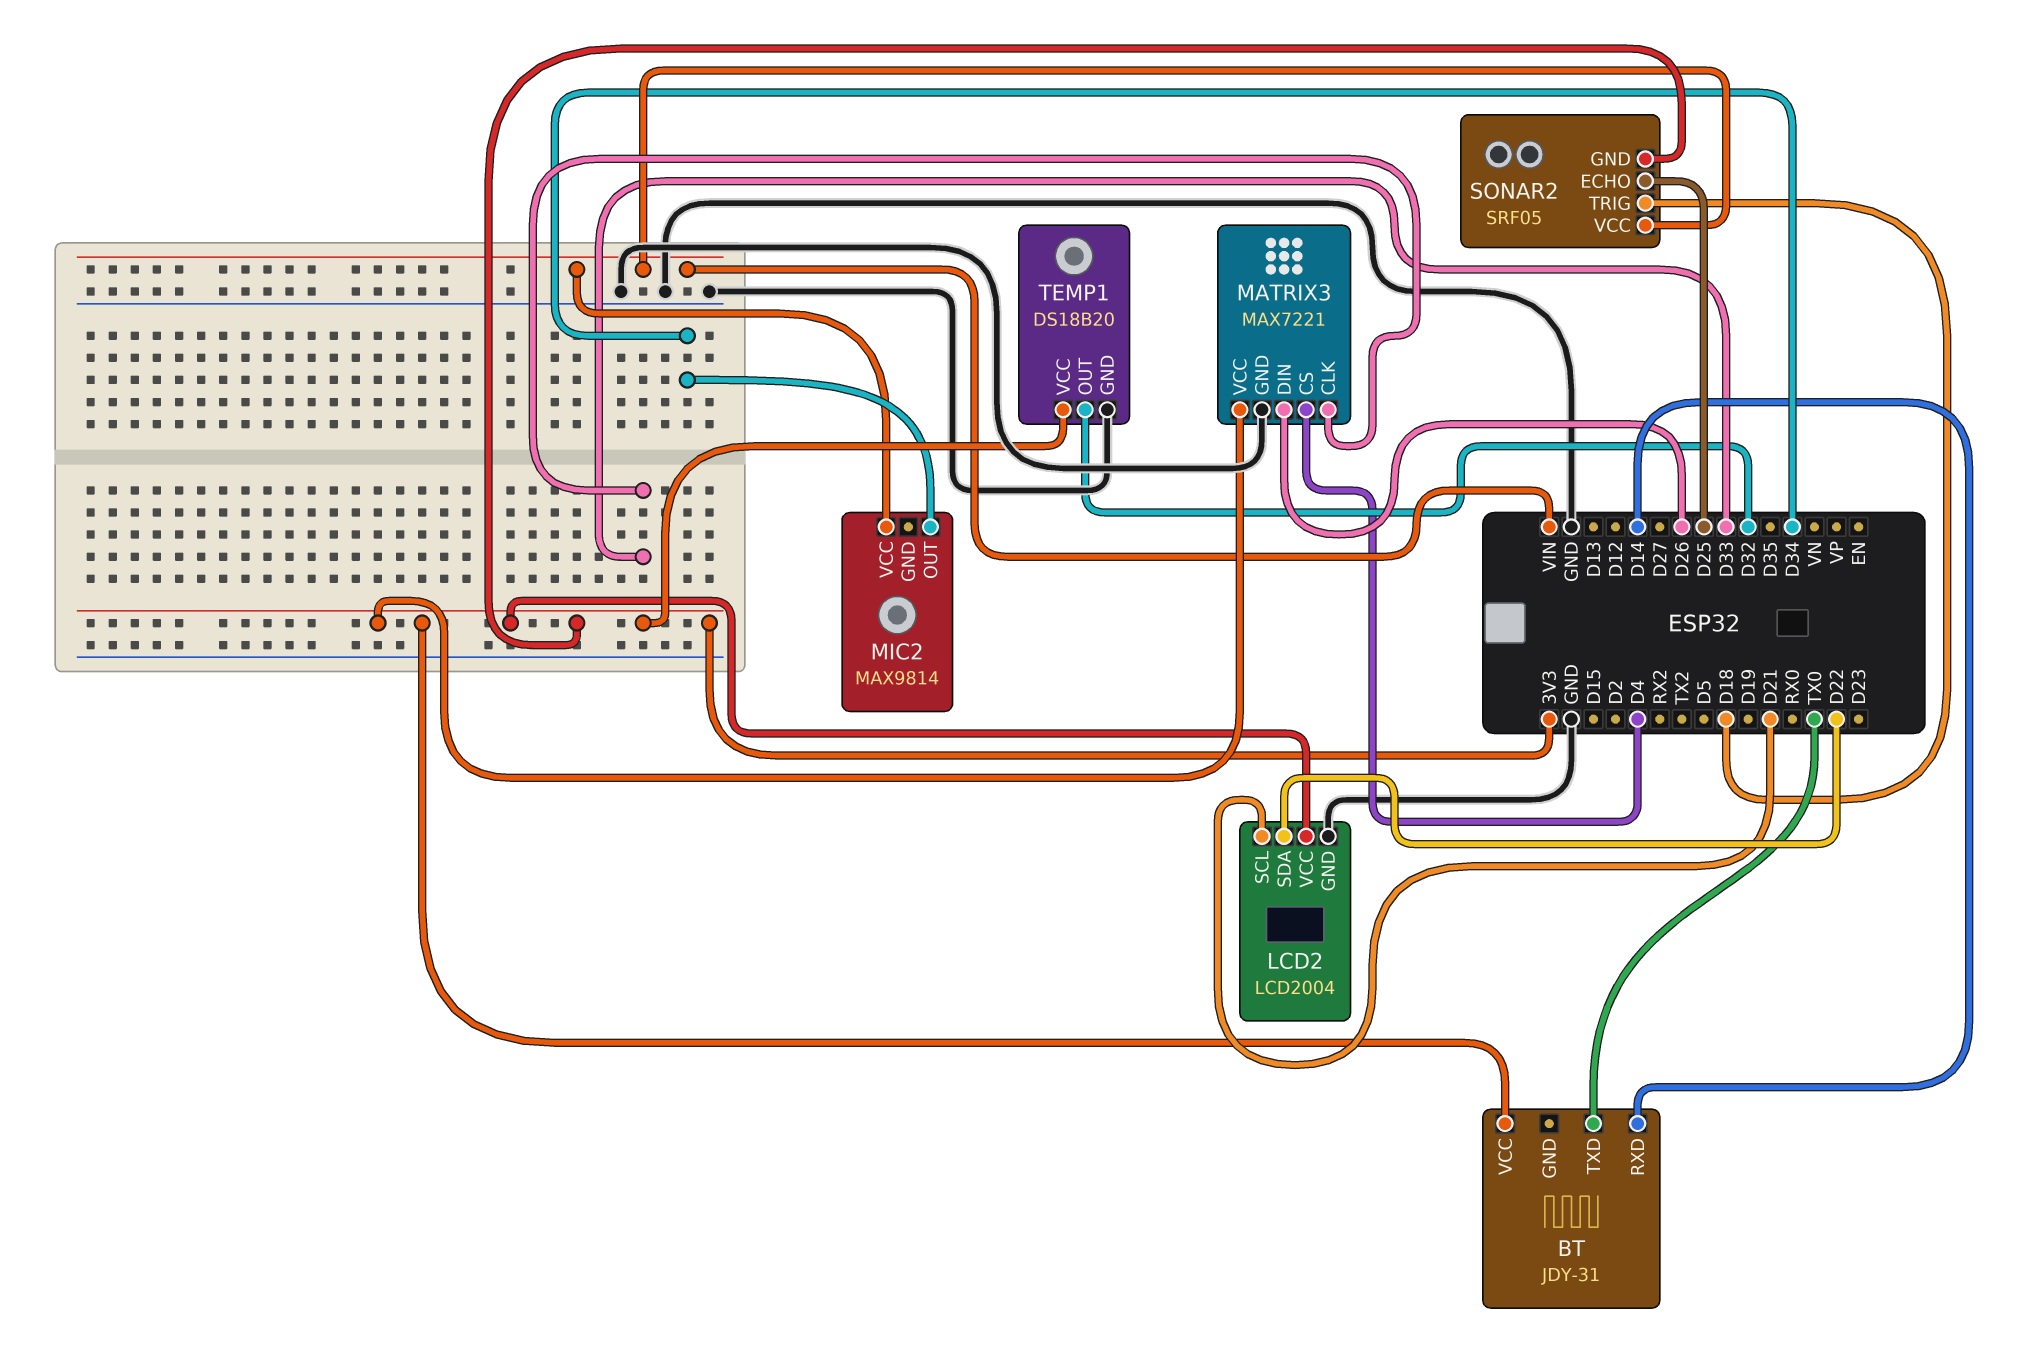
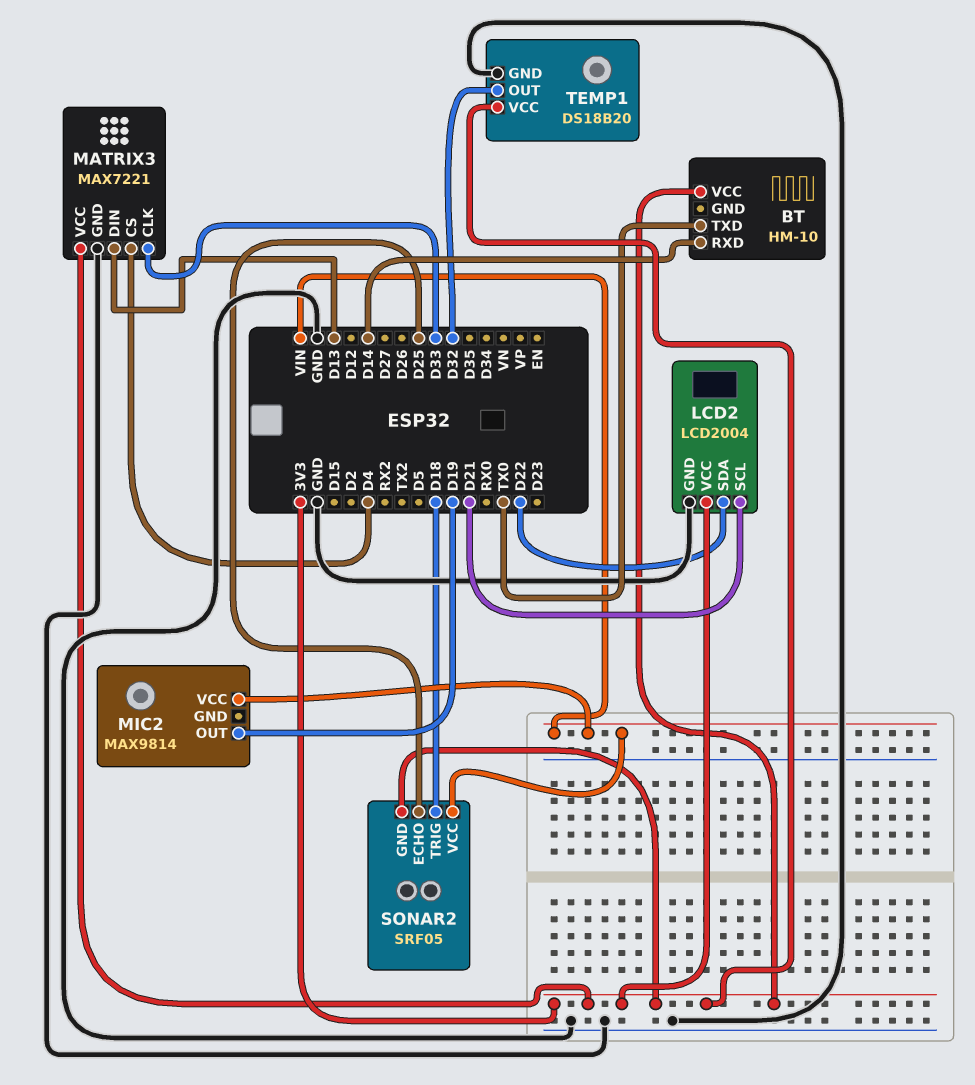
BT: JDY-31 -> HM-10
MATRIX3 pin DIN: D26 -> D13
MIC2 pin OUT: D34 -> D19

